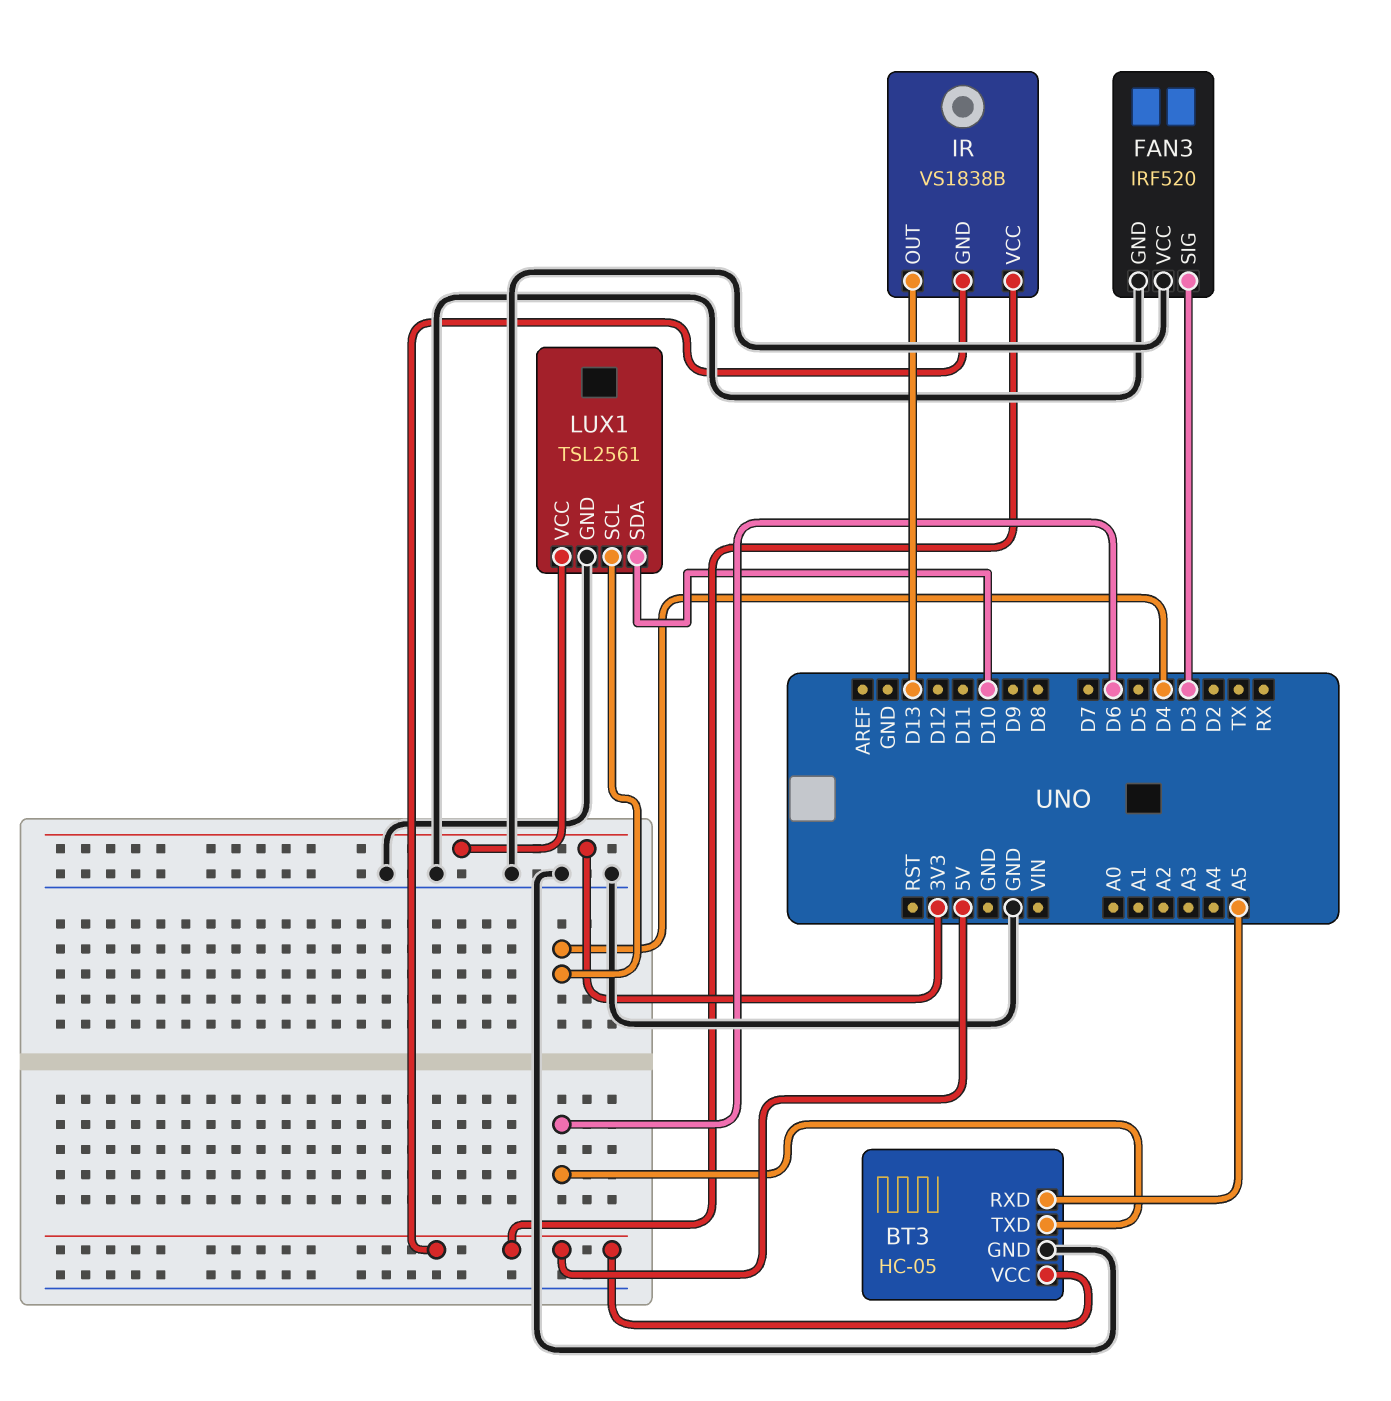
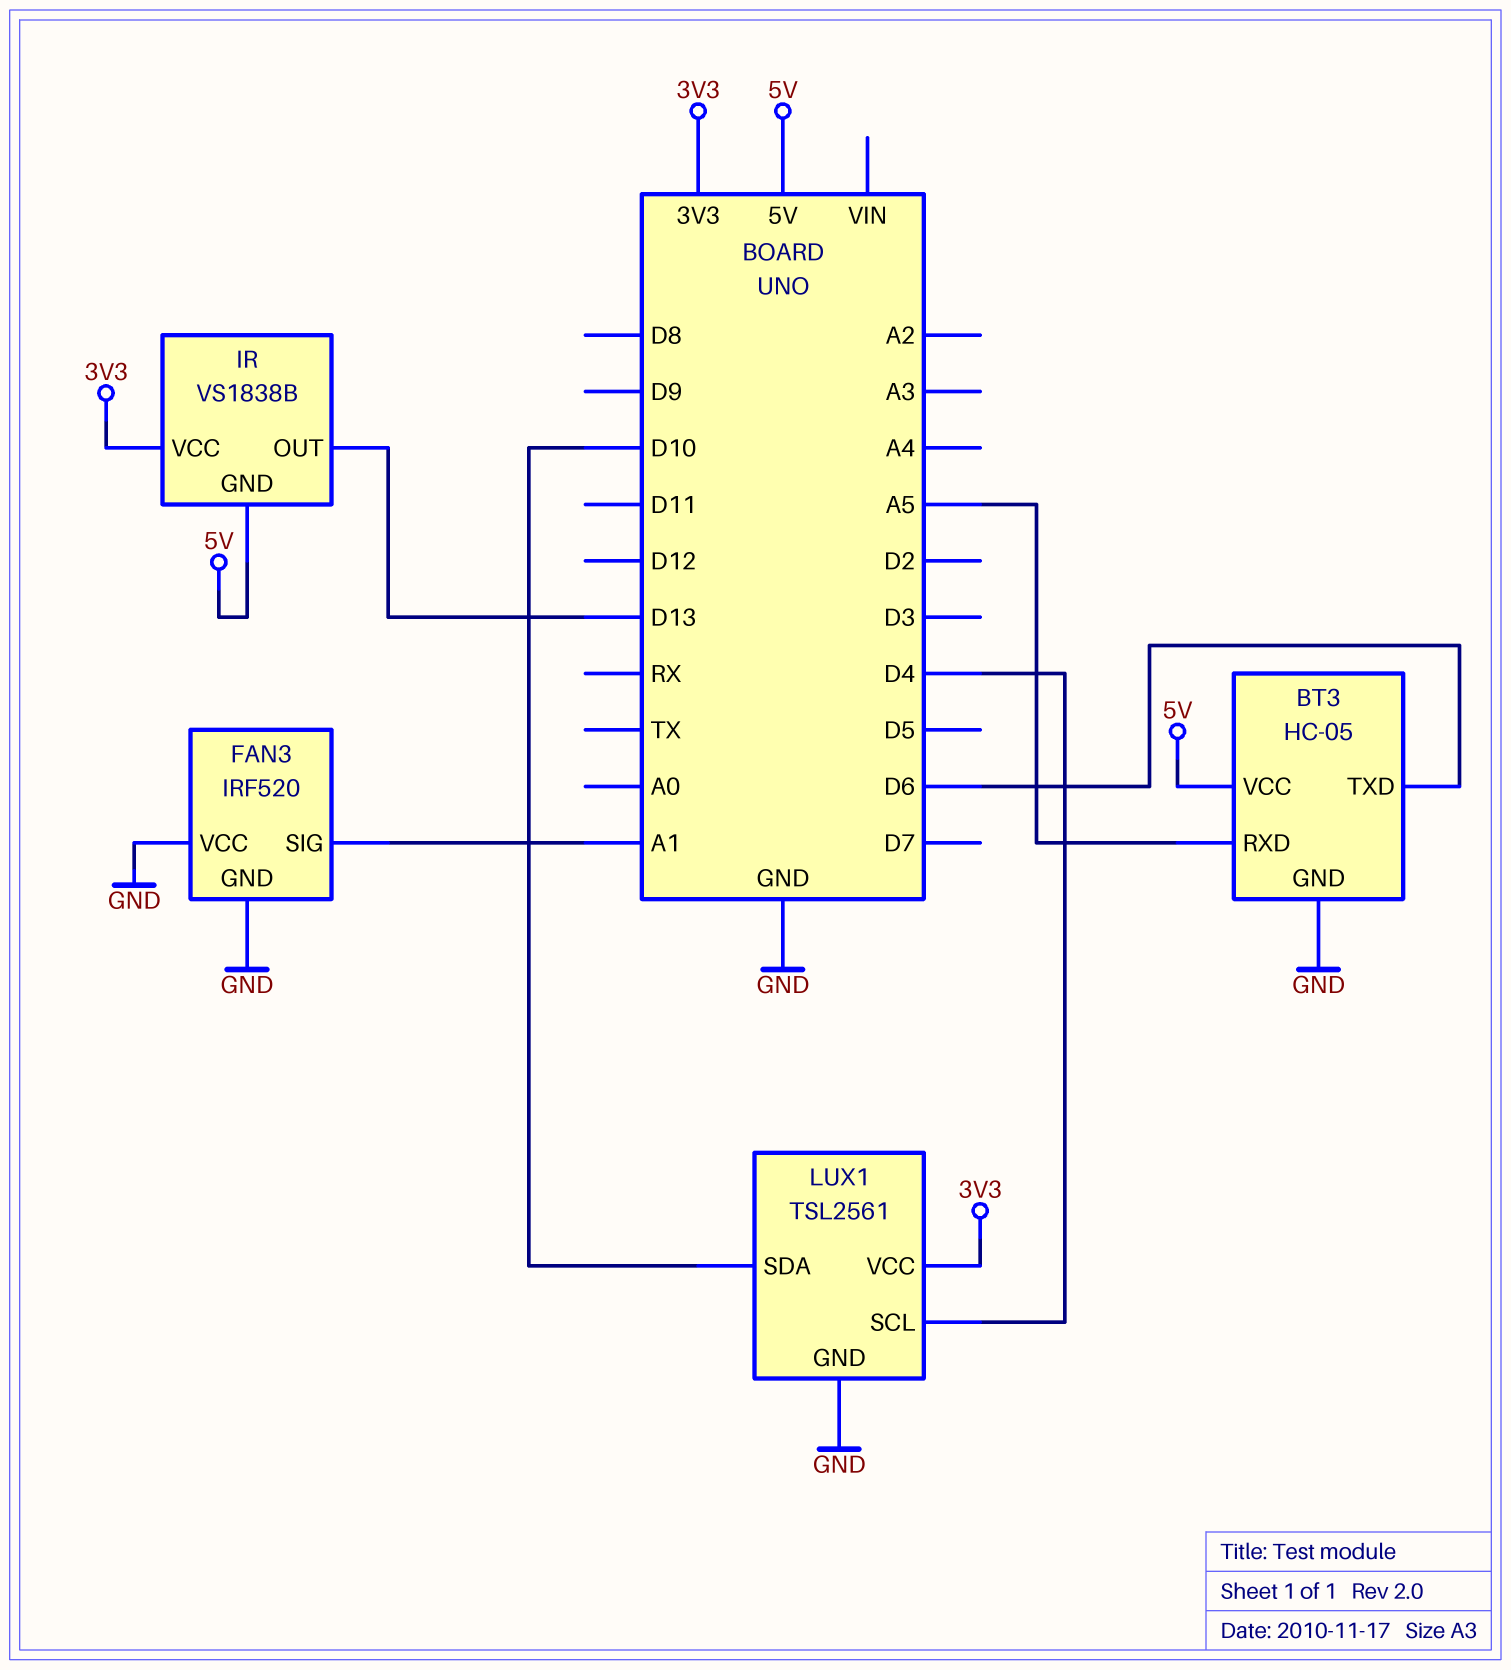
FAN3 pin SIG: D3 -> A1
IR pin VCC: 5V -> 3V3

